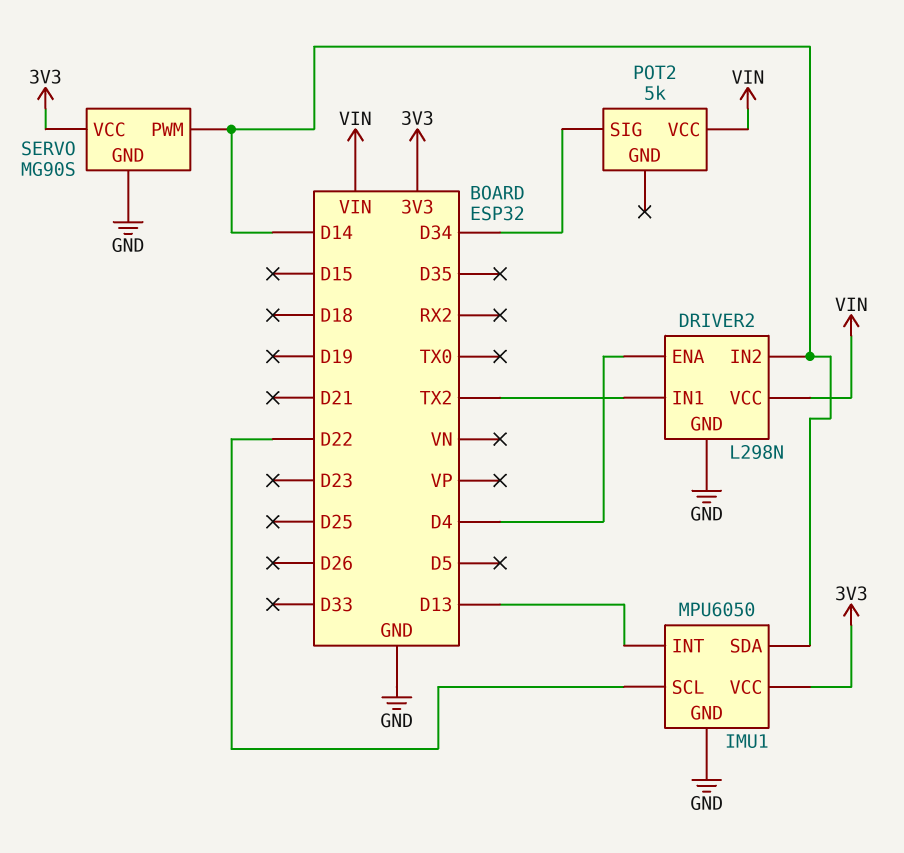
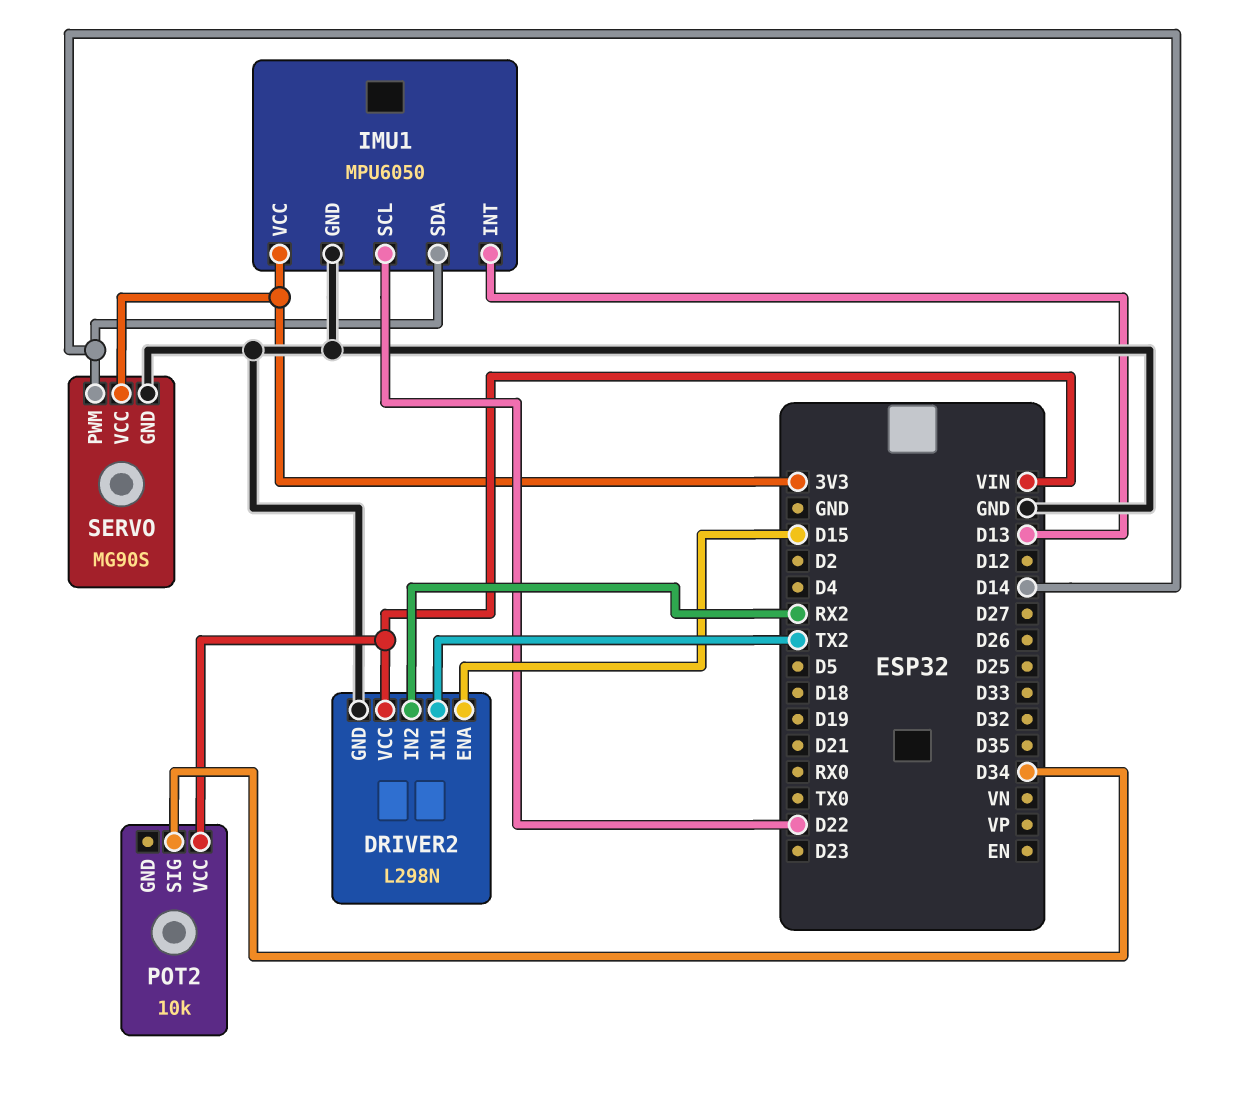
DRIVER2 pin ENA: D4 -> D15
DRIVER2 pin IN2: D14 -> RX2
POT2: 5k -> 10k

